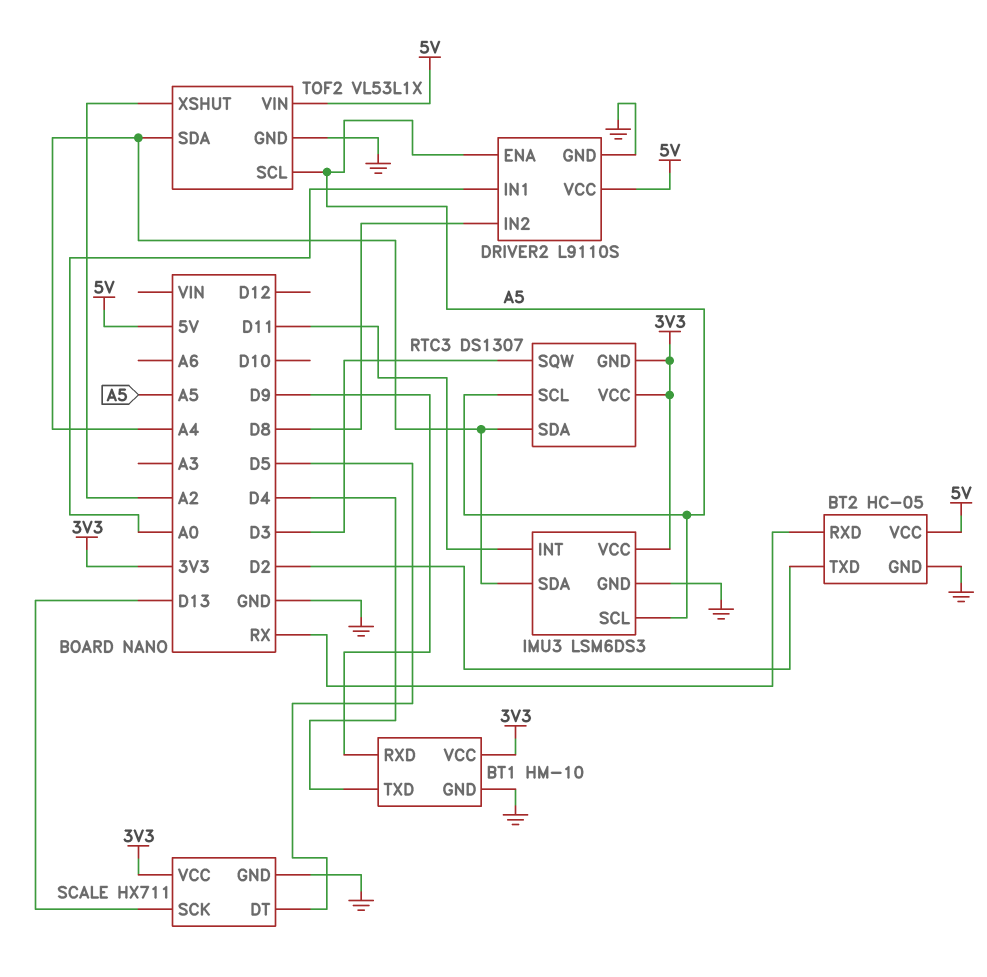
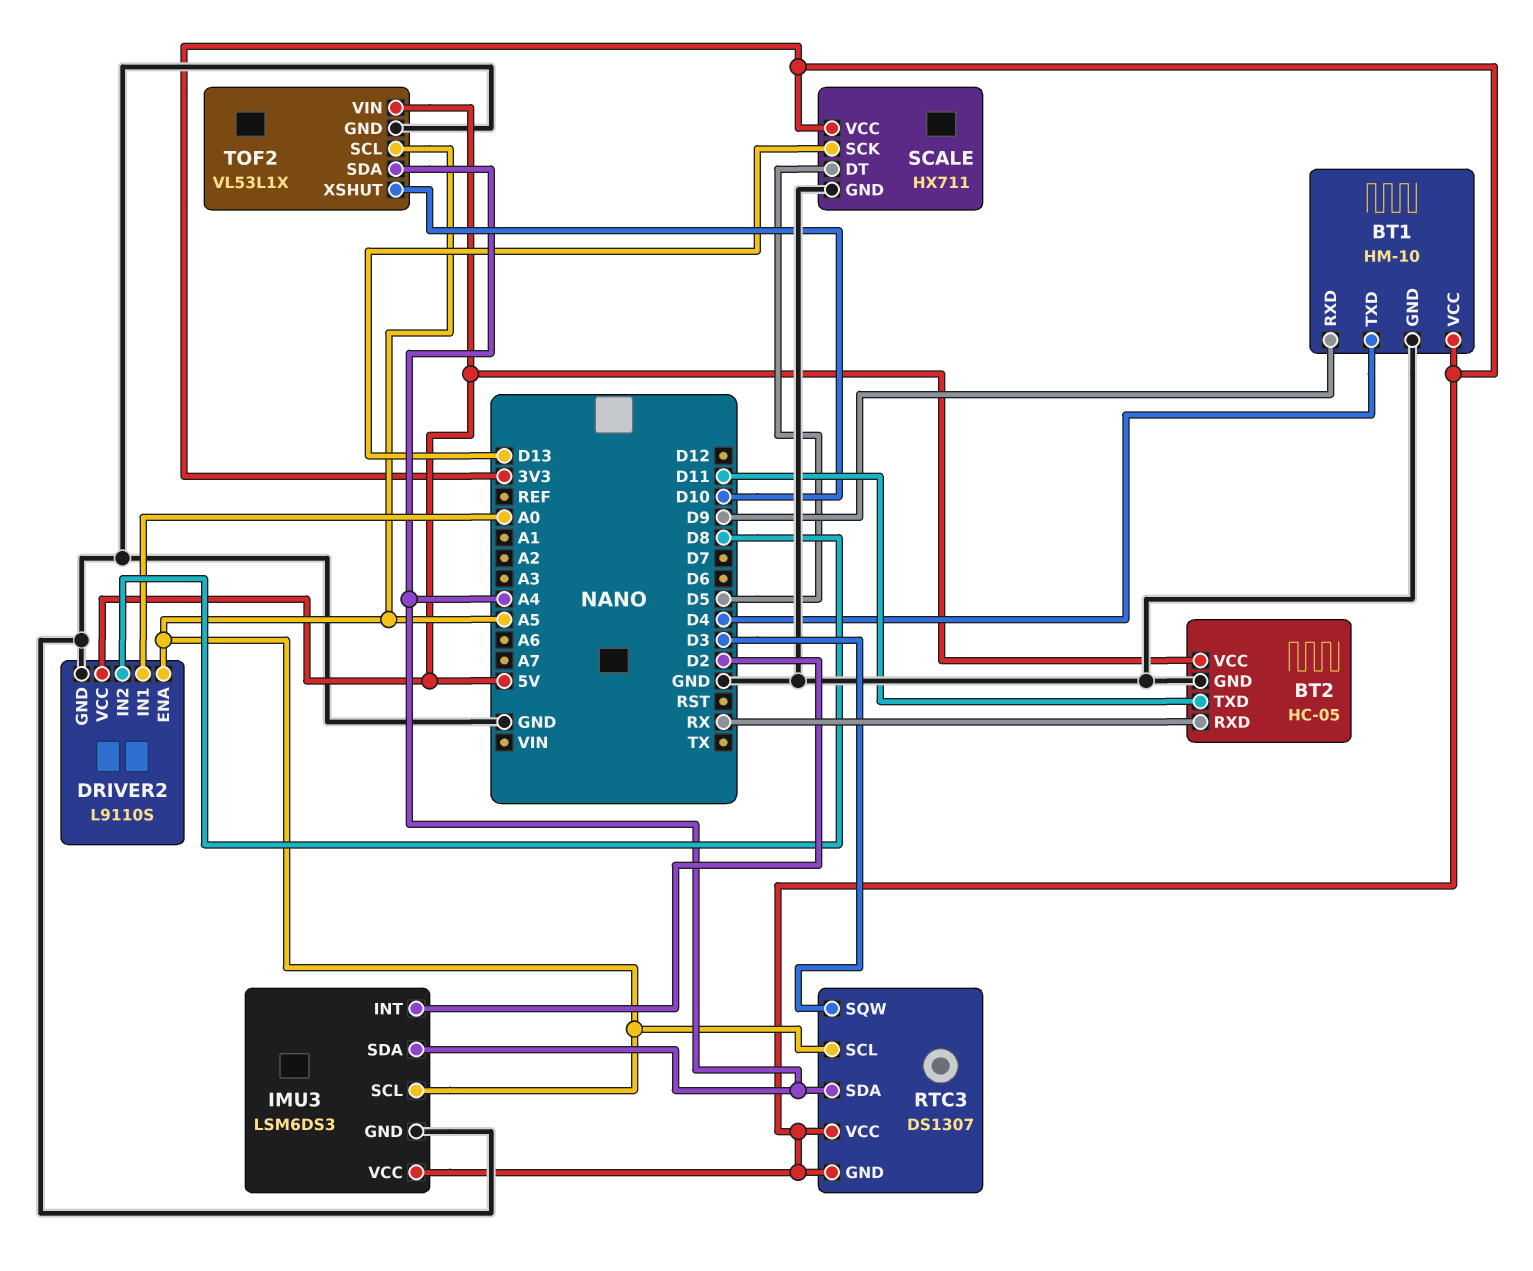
BT2 pin TXD: D2 -> D11
IMU3 pin INT: D11 -> D2
TOF2 pin XSHUT: A2 -> D10

